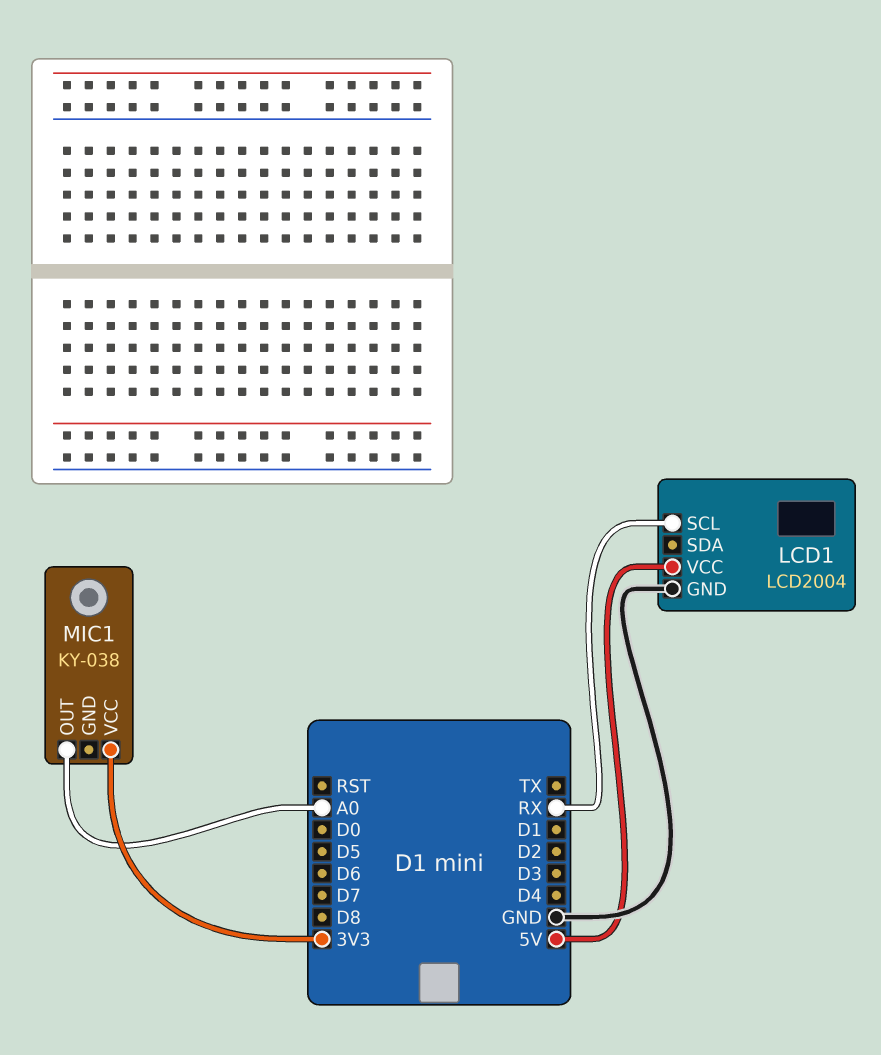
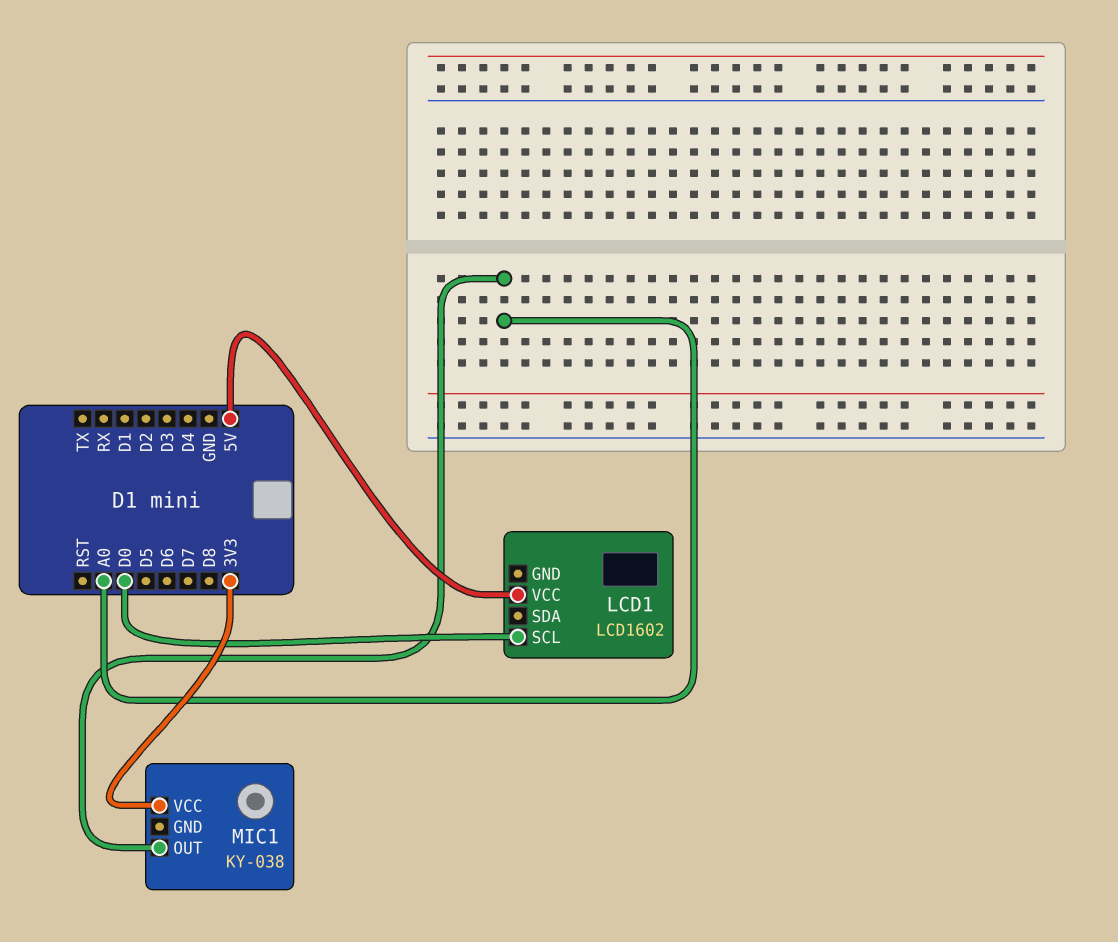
LCD1: LCD2004 -> LCD1602
LCD1 pin GND: GND -> none
LCD1 pin SCL: RX -> D0

